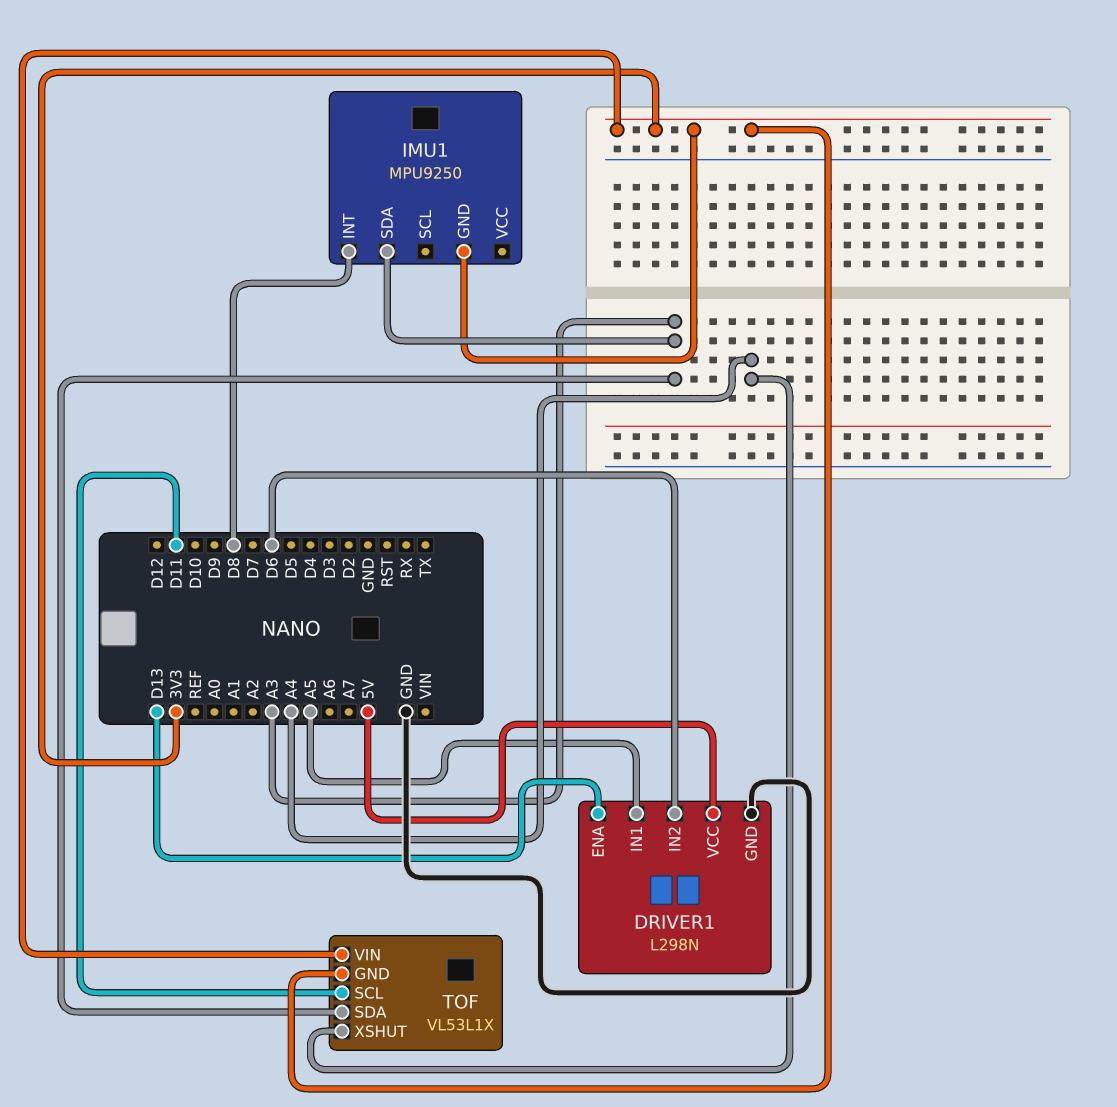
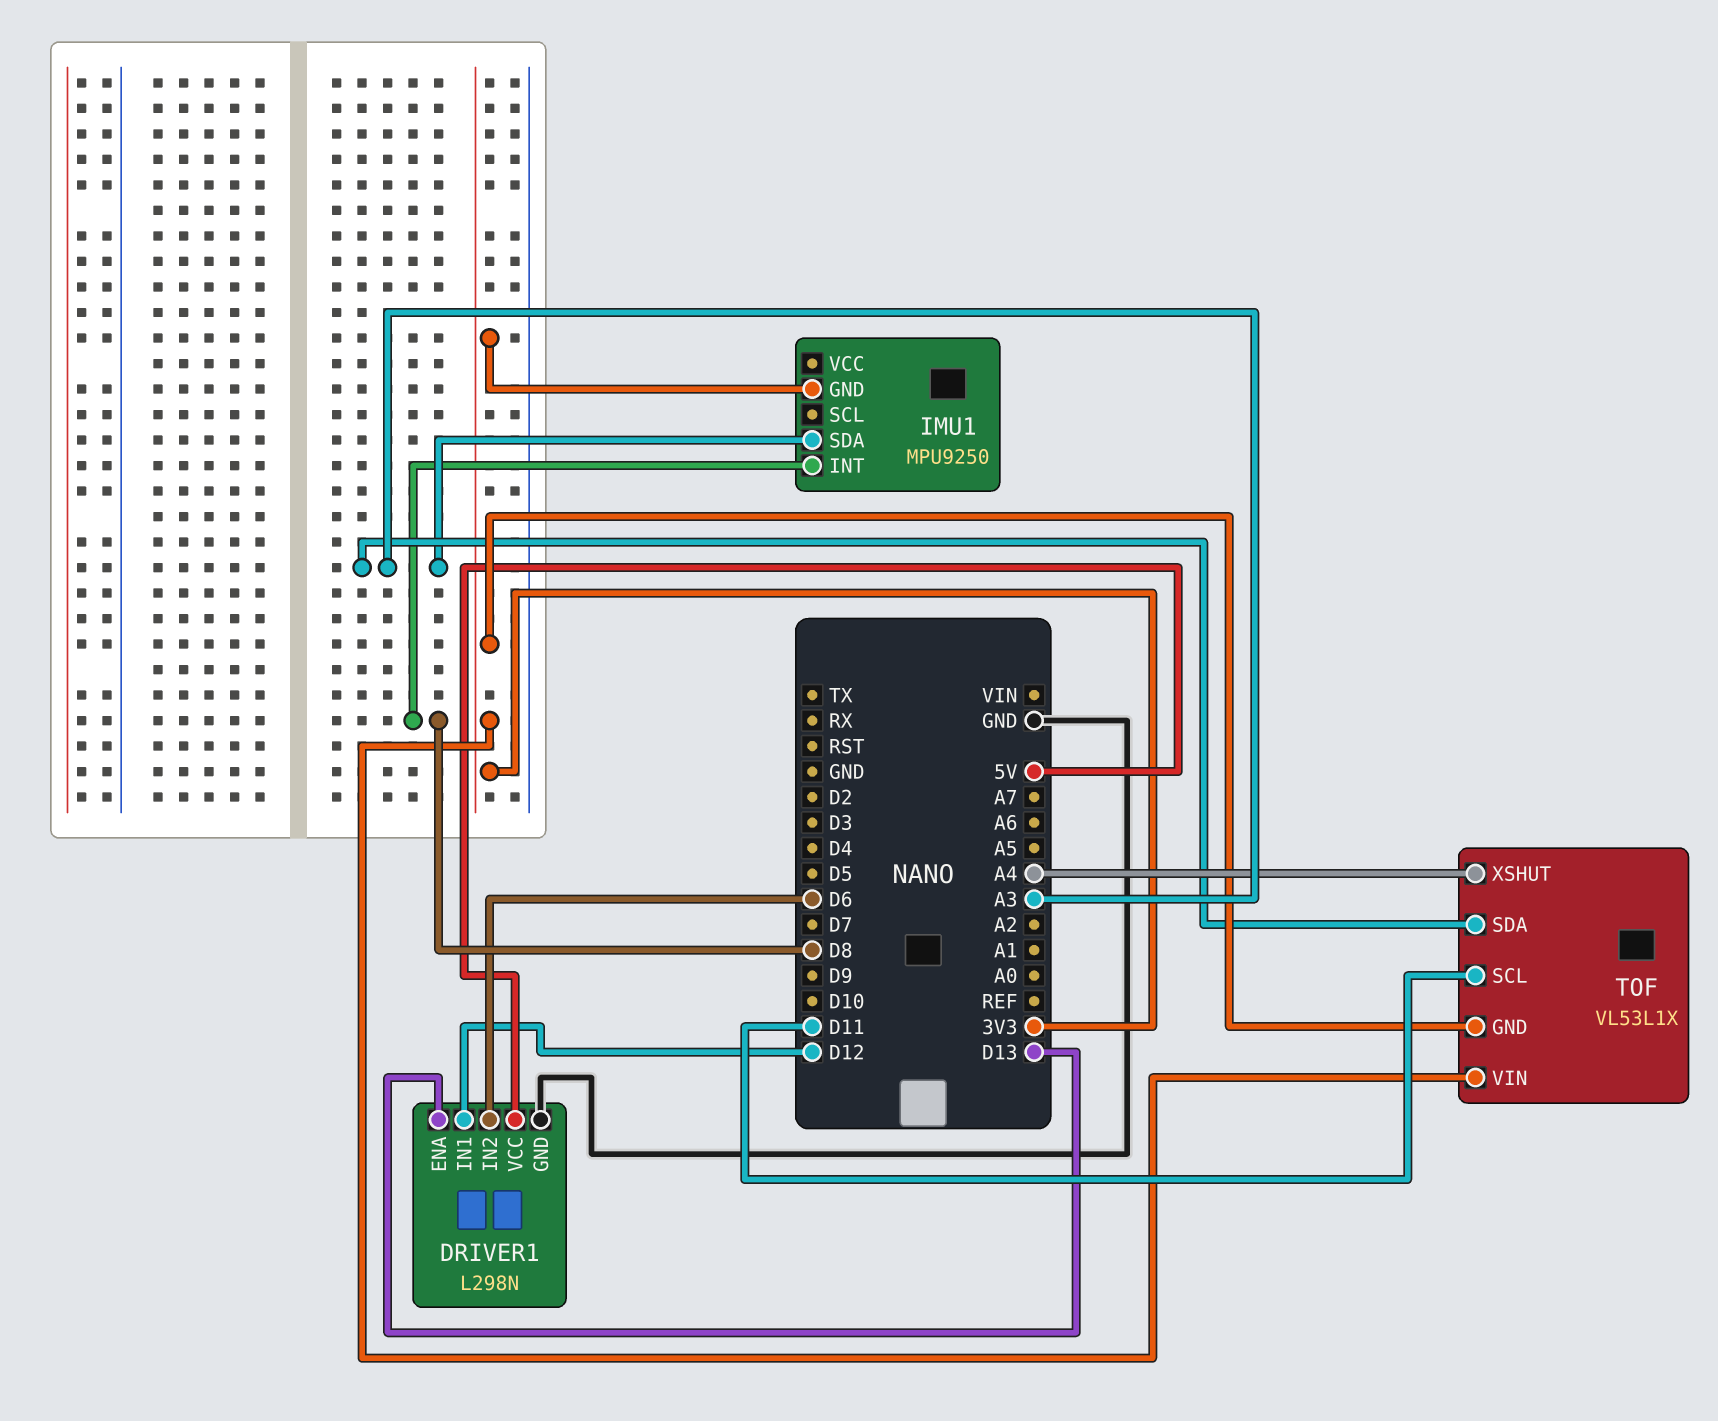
DRIVER1 pin IN1: A5 -> D12

